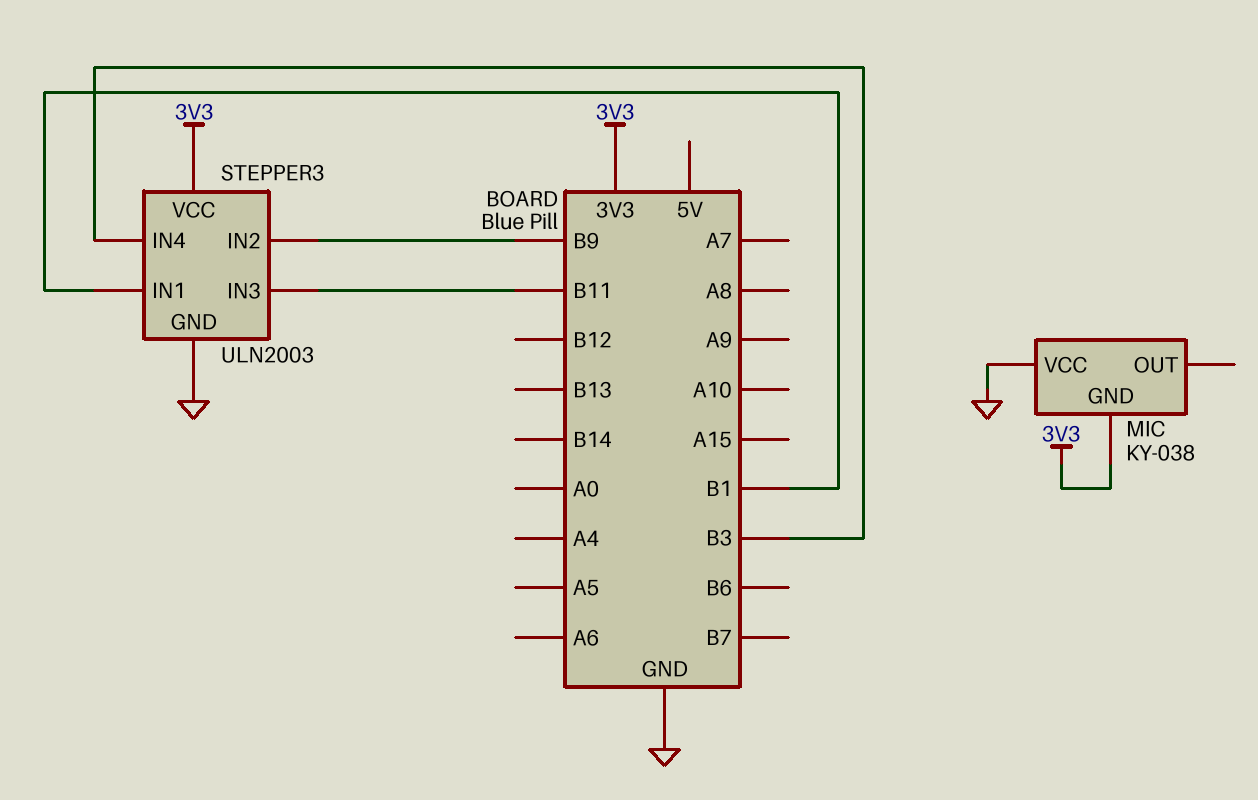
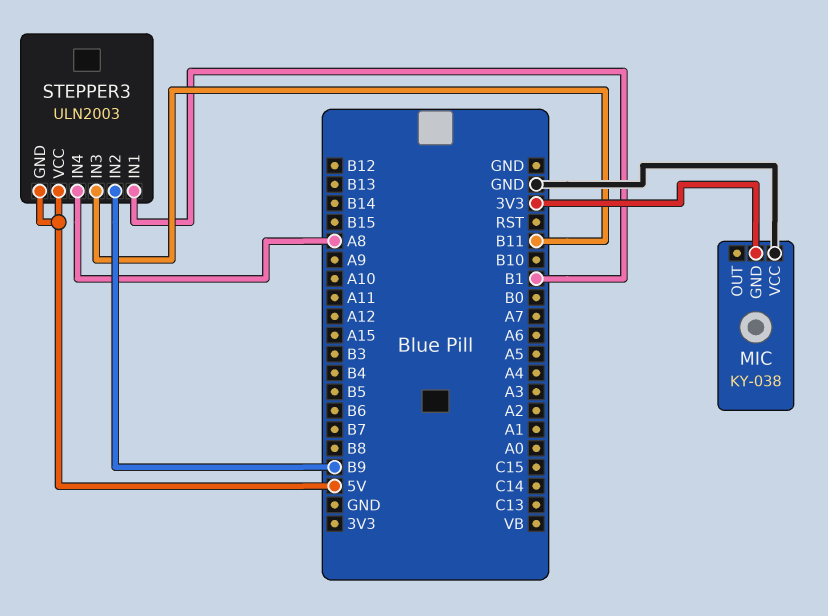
STEPPER3 pin GND: GND -> 5V
STEPPER3 pin IN4: B3 -> A8
STEPPER3 pin VCC: 3V3 -> 5V

